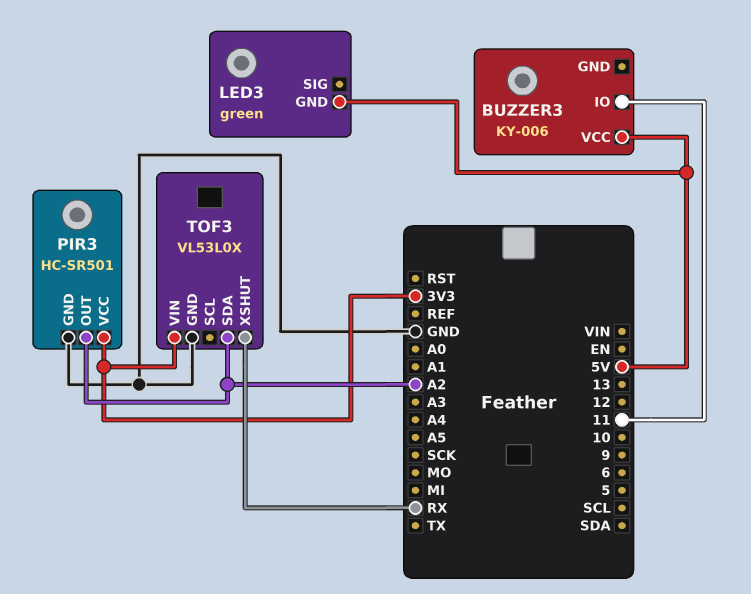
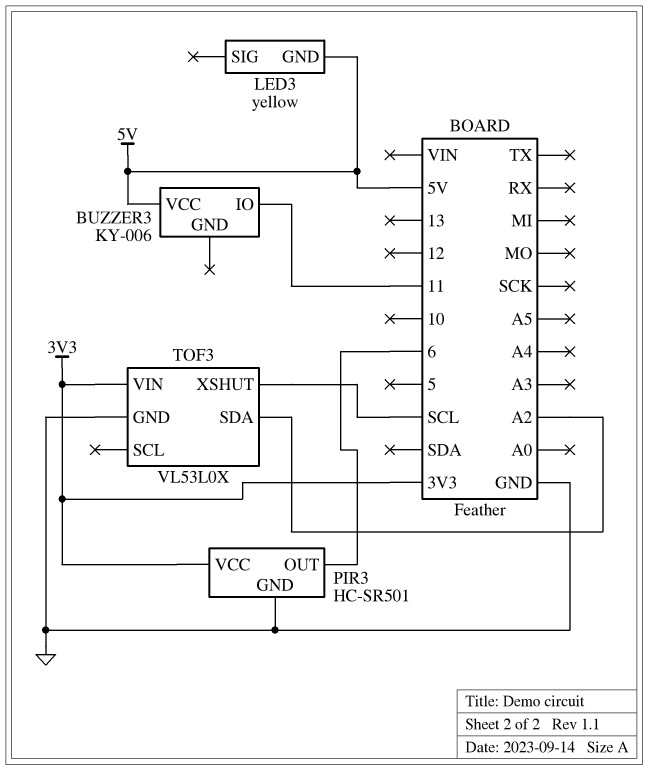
LED3: green -> yellow
PIR3 pin OUT: A2 -> 6
TOF3 pin XSHUT: RX -> SCL

